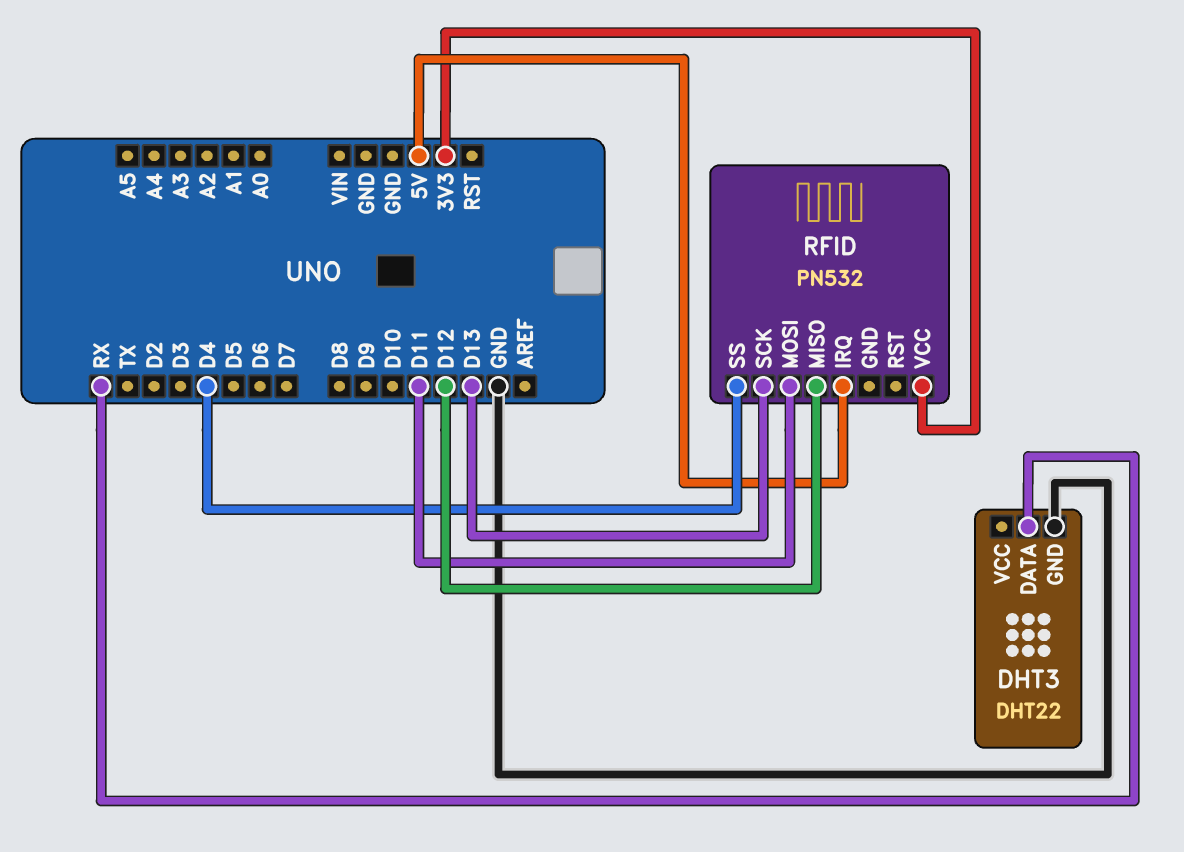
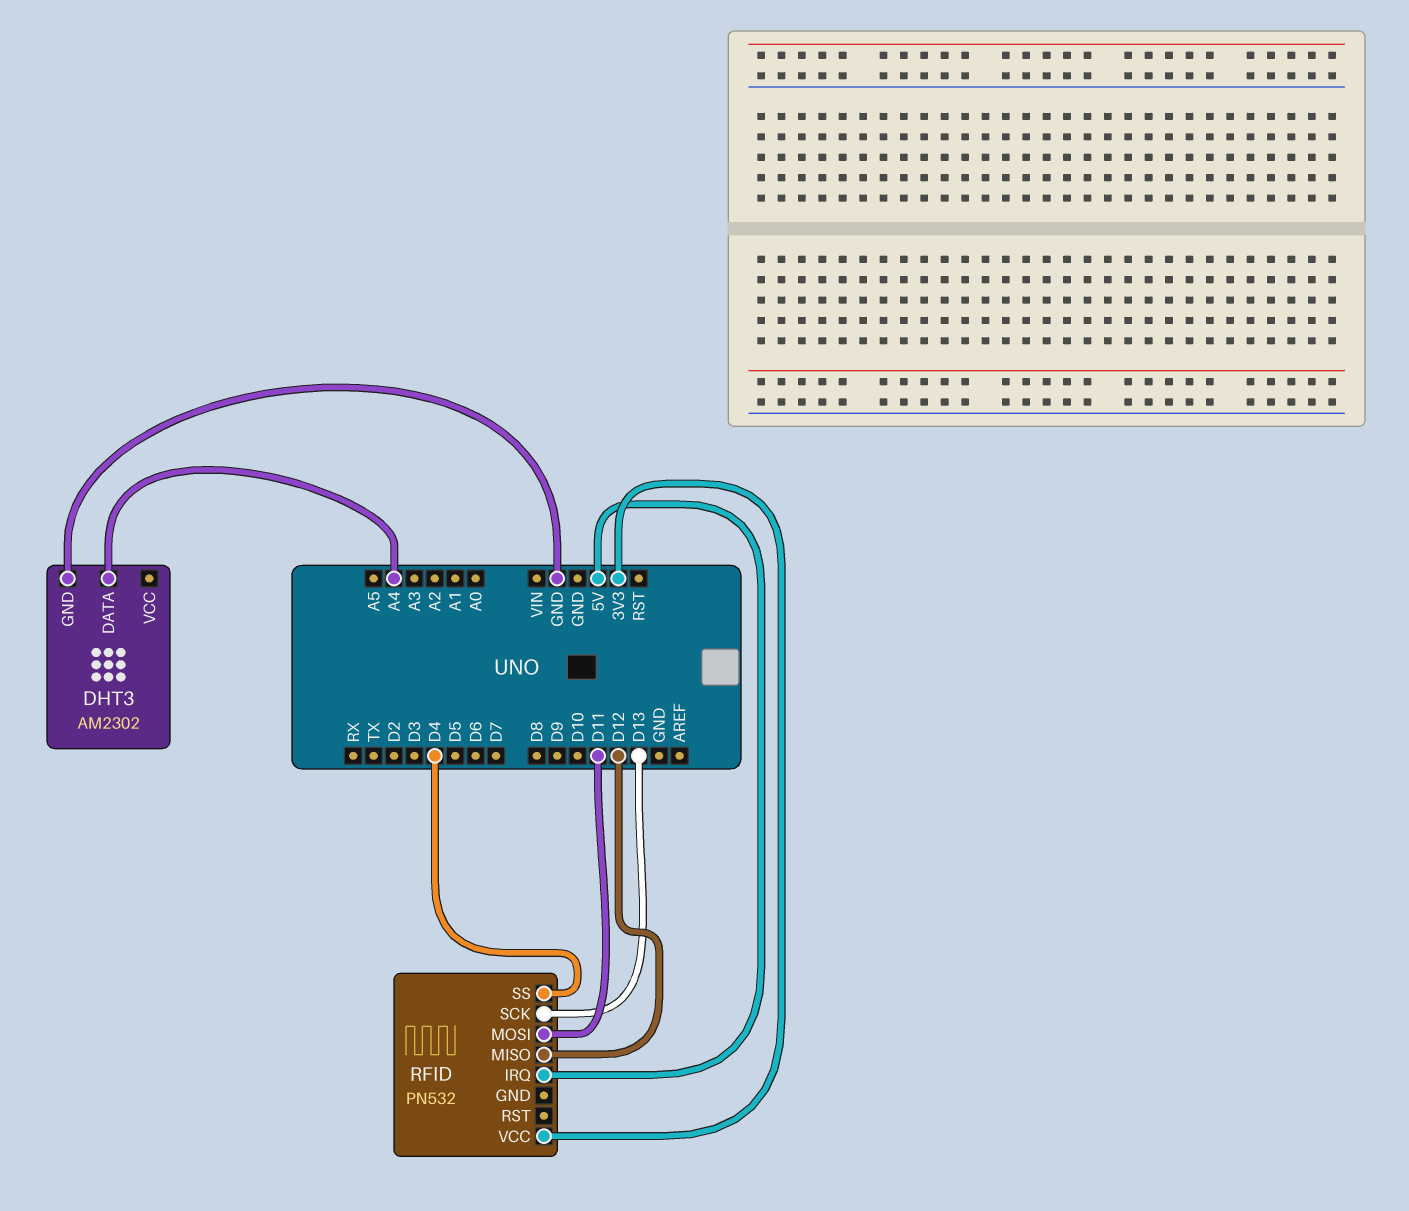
DHT3: DHT22 -> AM2302
DHT3 pin DATA: RX -> A4

